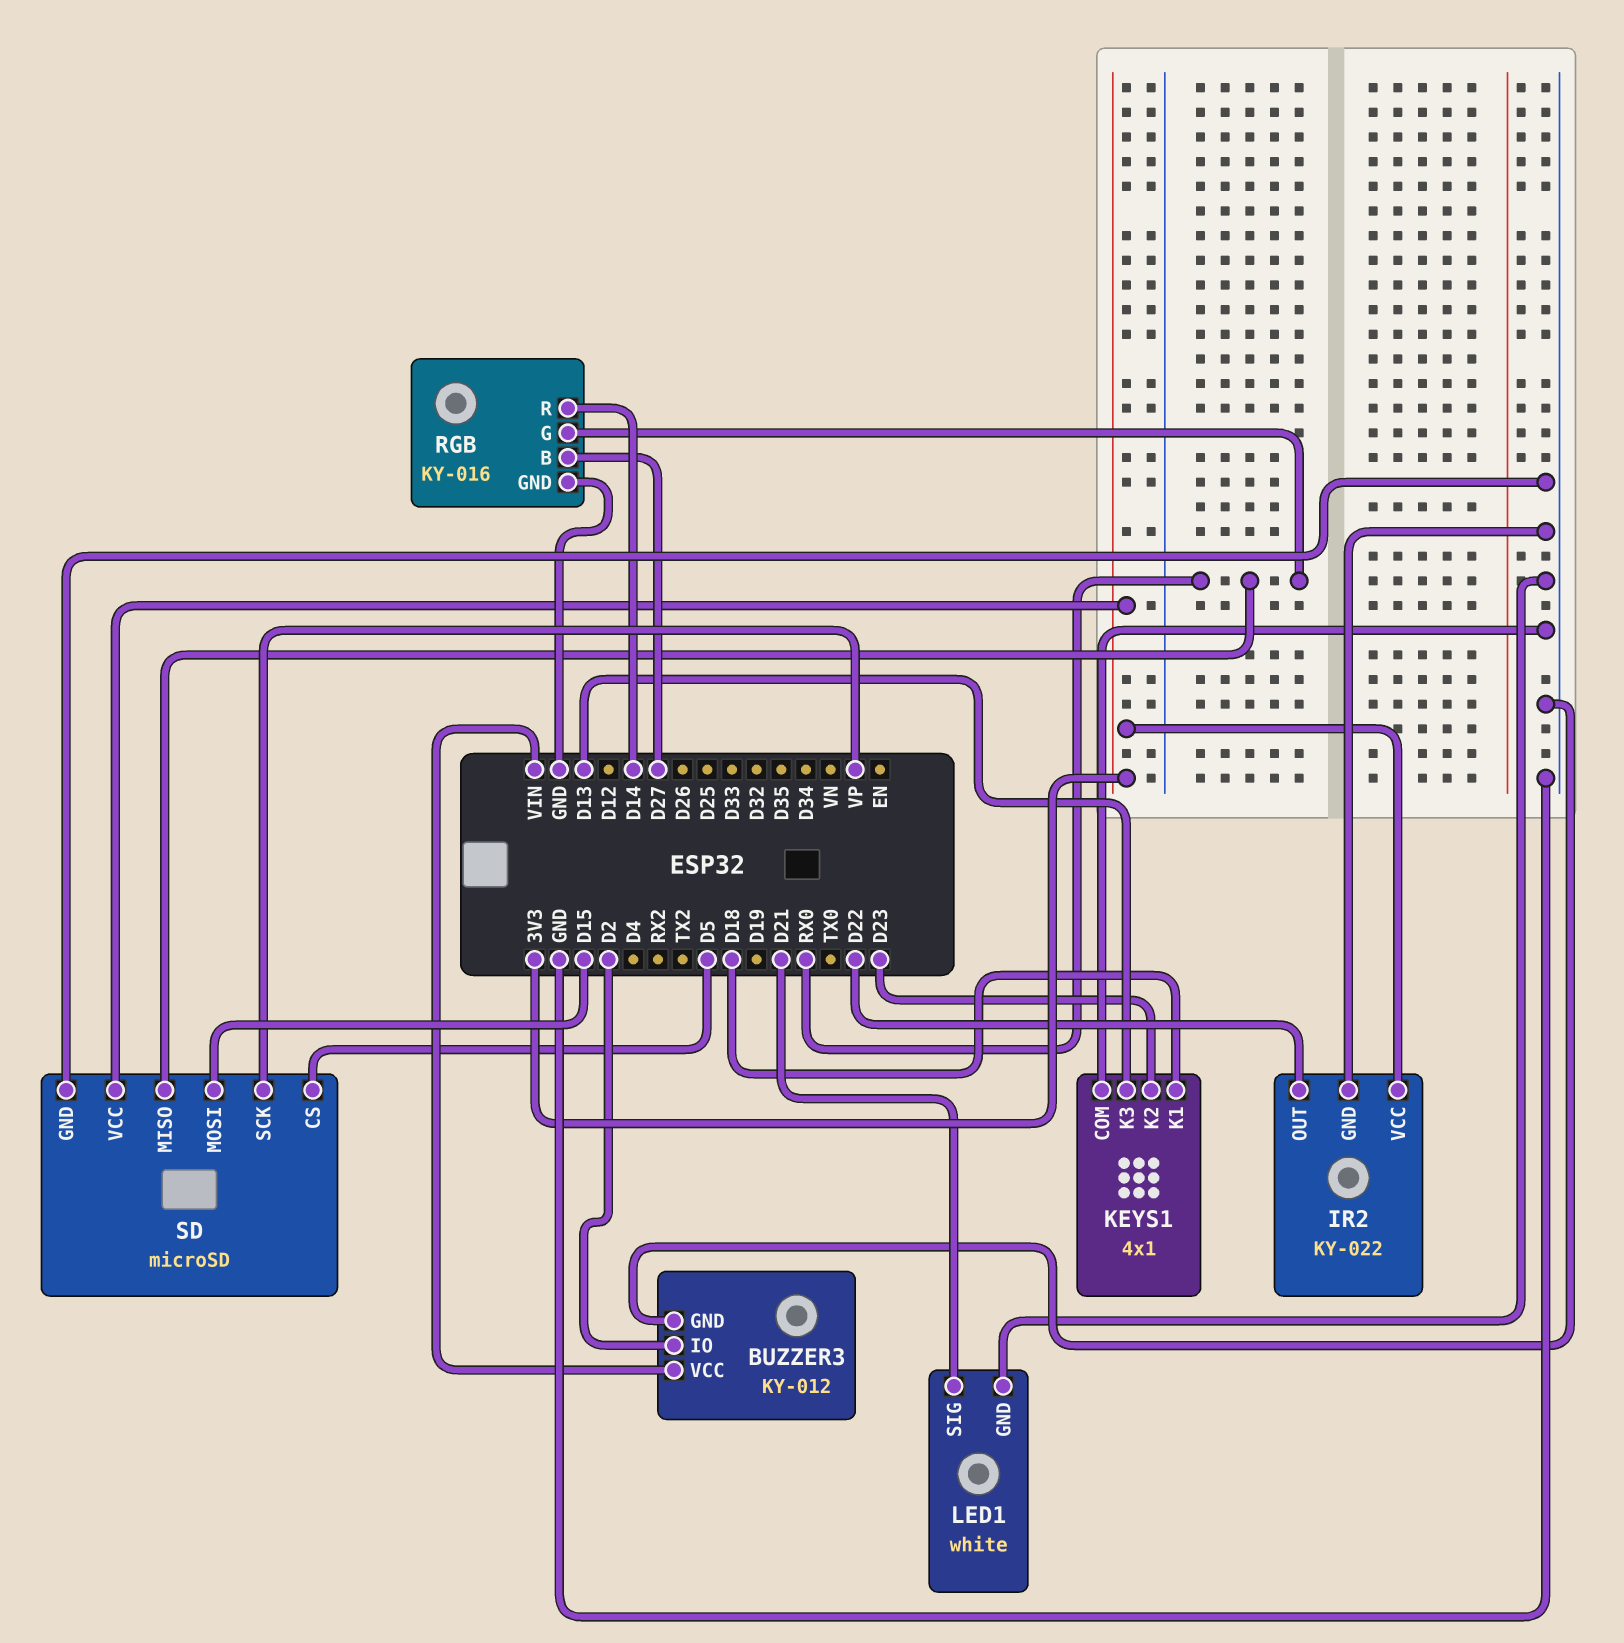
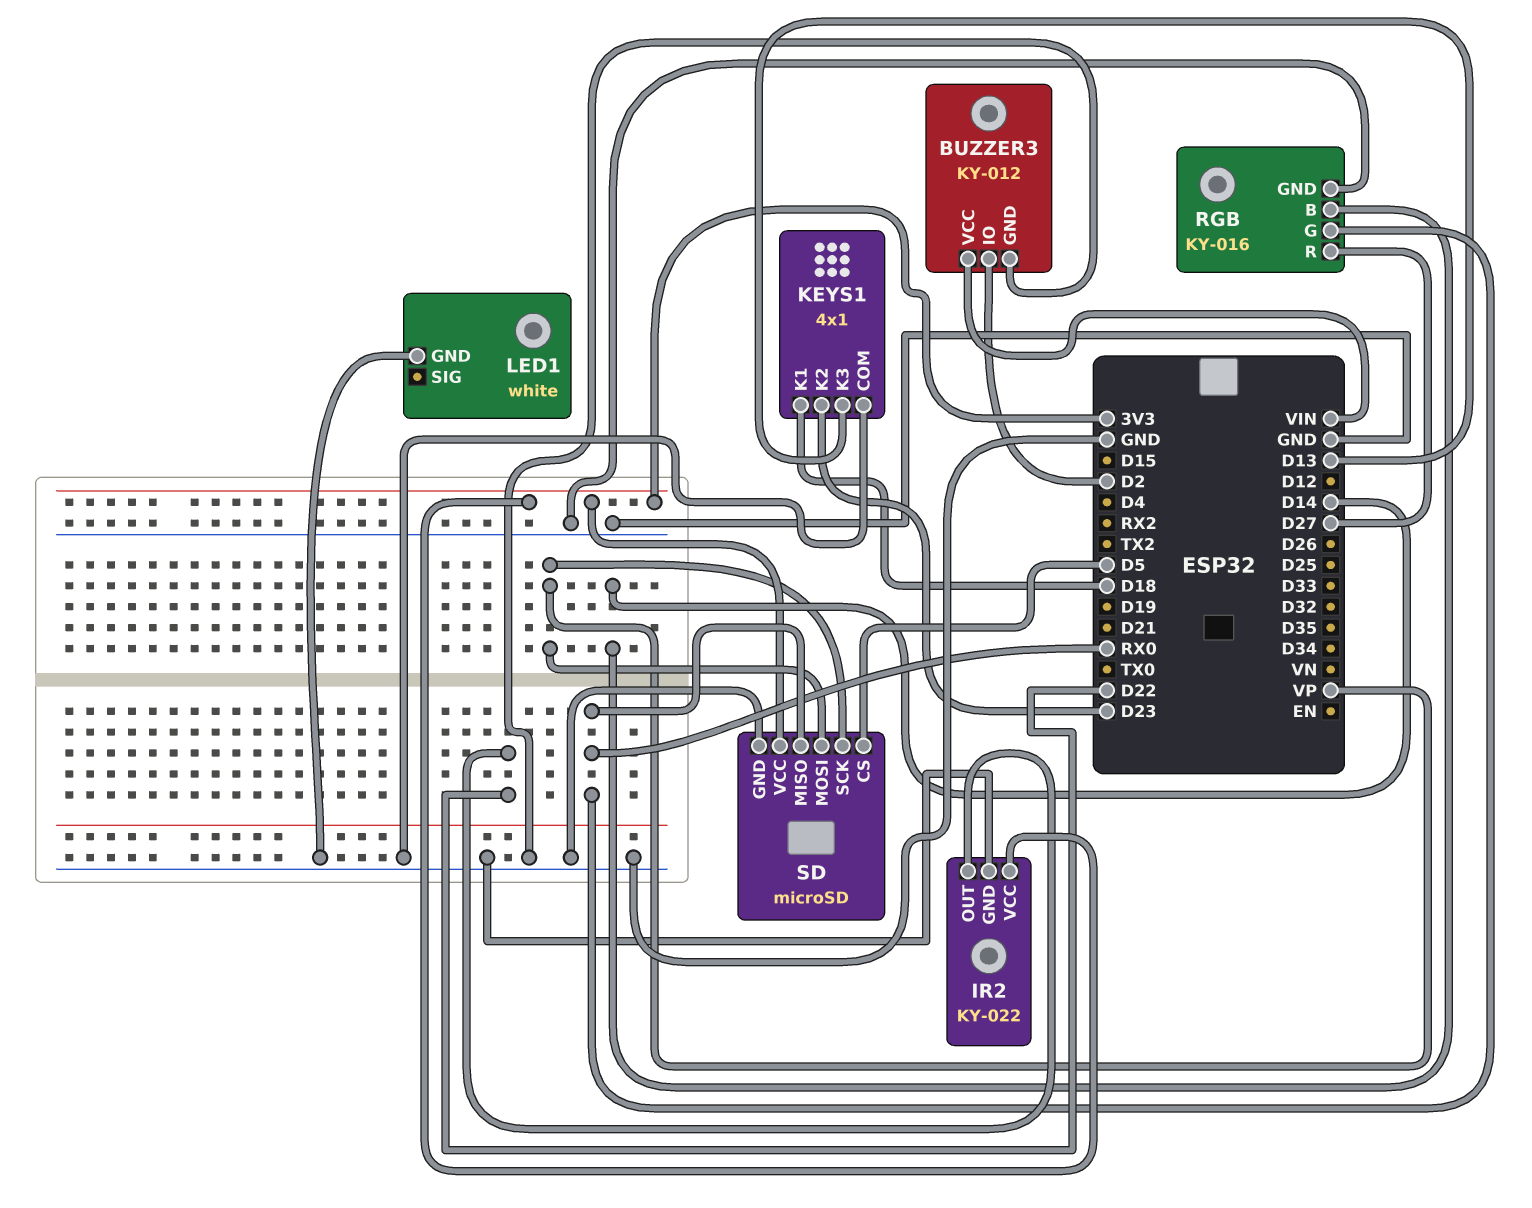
LED1 pin SIG: D21 -> none
RGB pin B: D27 -> D14
RGB pin R: D14 -> D27
SD pin MOSI: D15 -> VP

